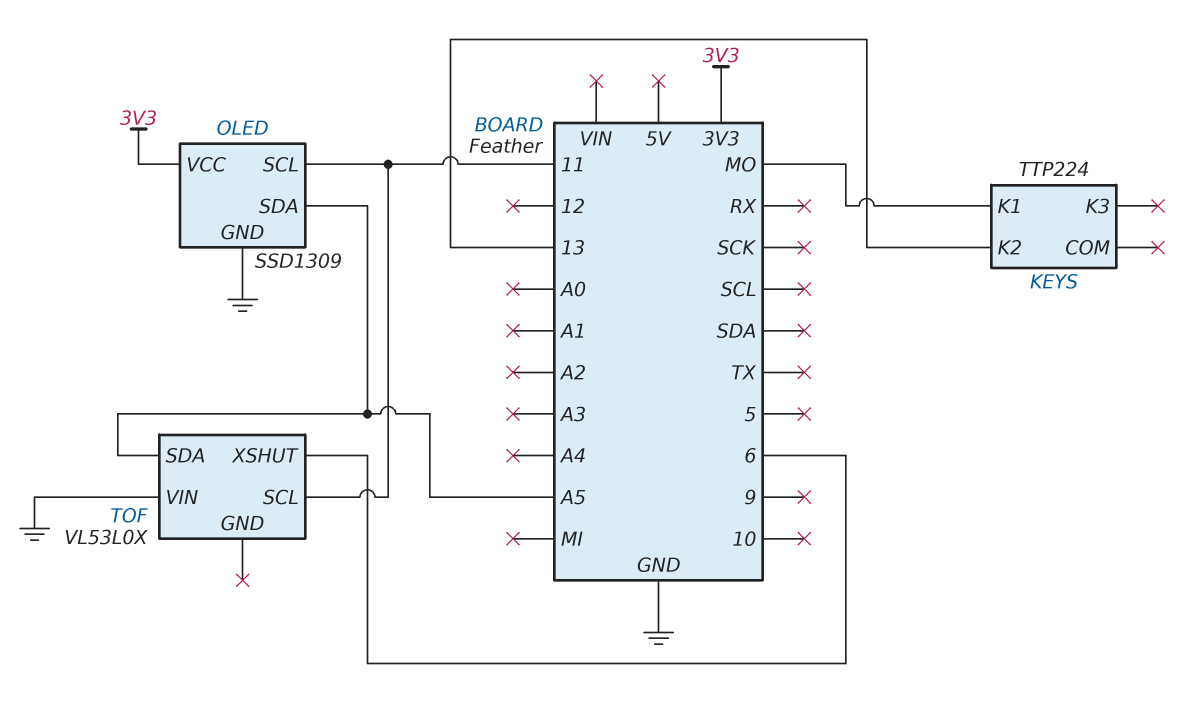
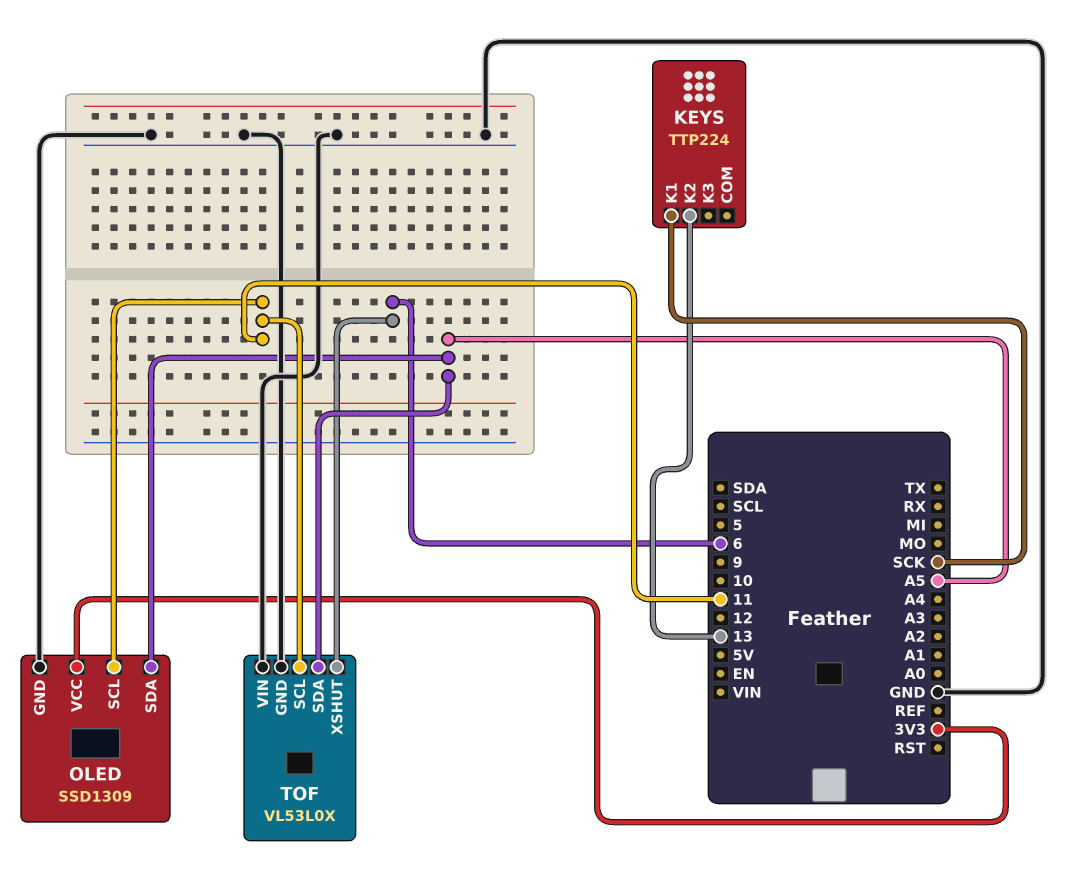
KEYS pin K1: MO -> SCK
TOF pin GND: none -> GND

